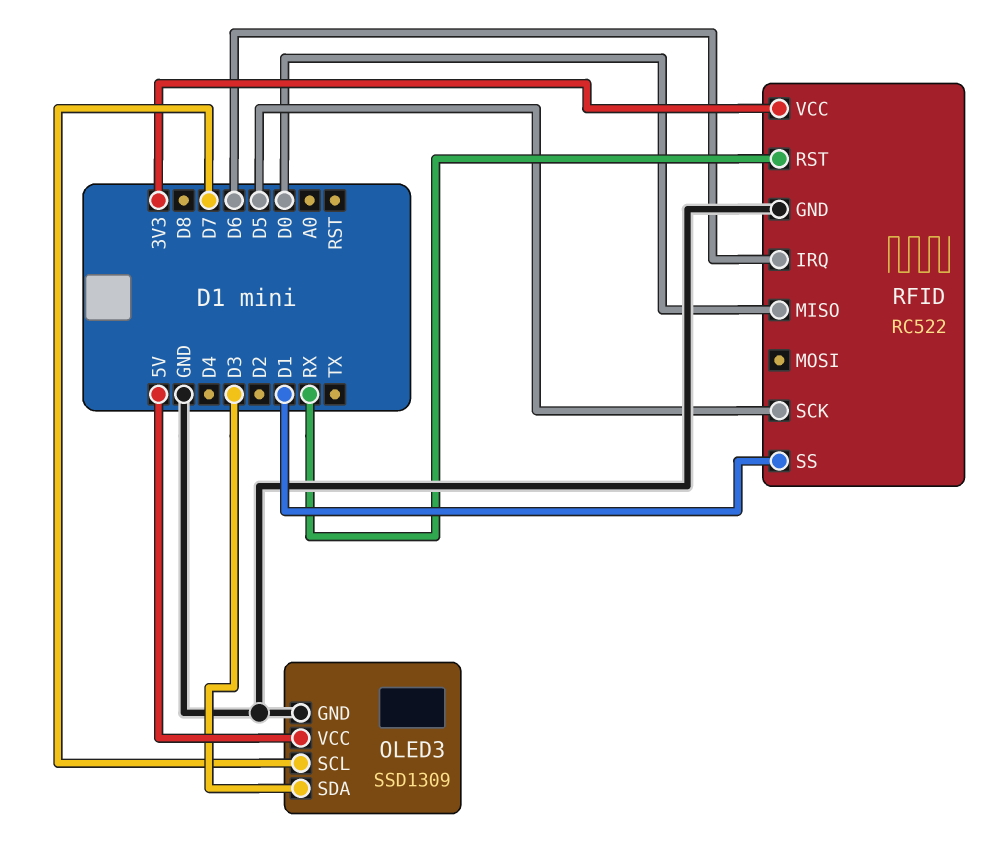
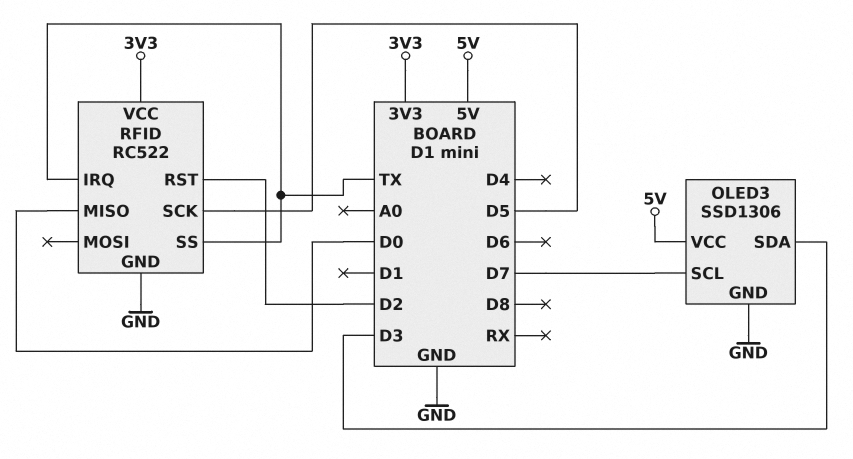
OLED3: SSD1309 -> SSD1306
RFID pin IRQ: D6 -> TX
RFID pin RST: RX -> D2
RFID pin SS: D1 -> TX

